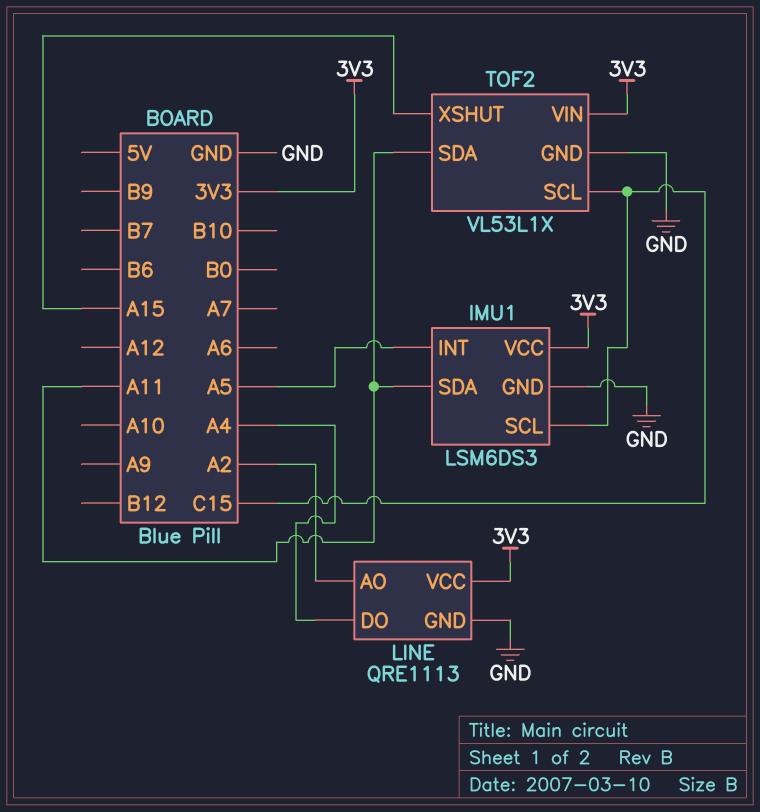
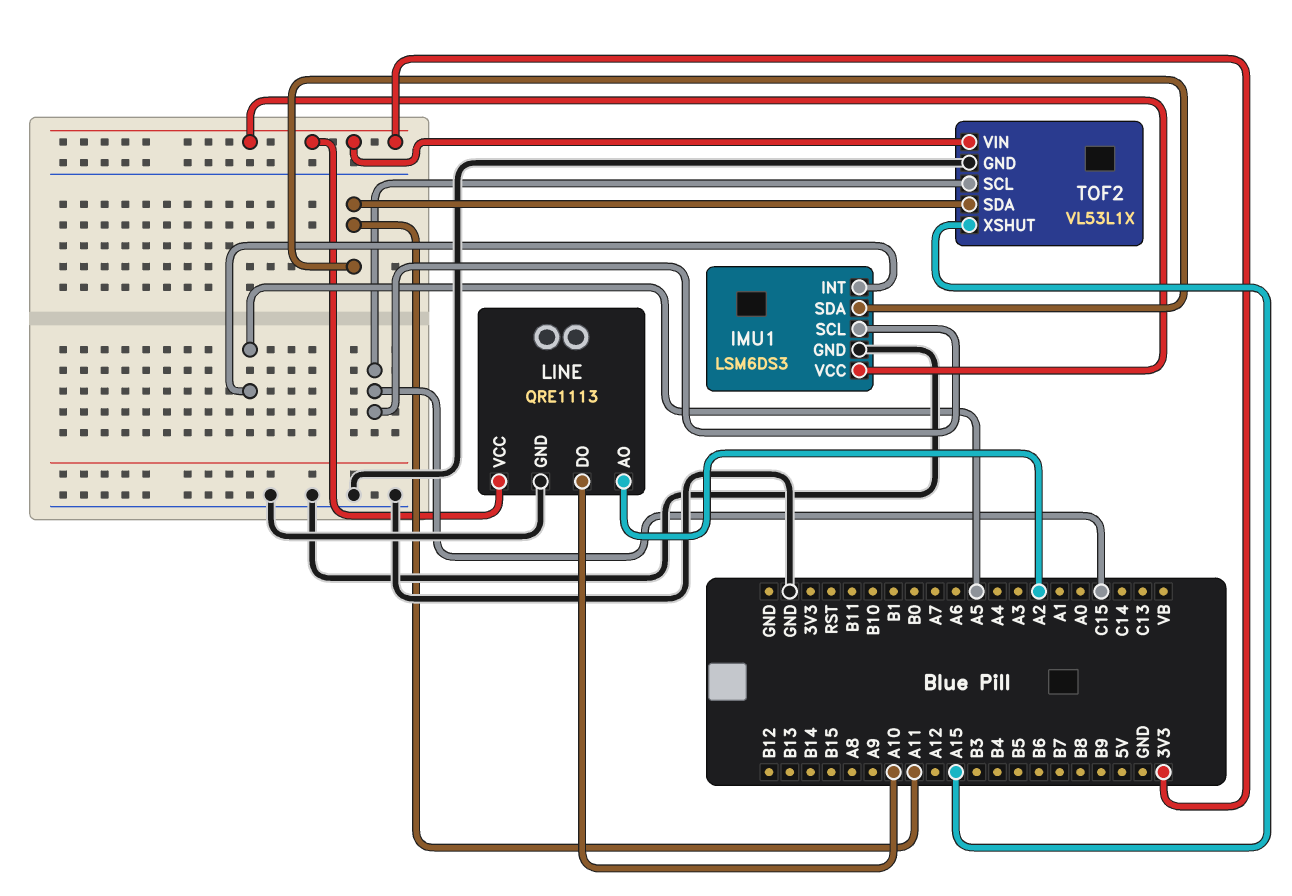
LINE pin DO: A4 -> A10

